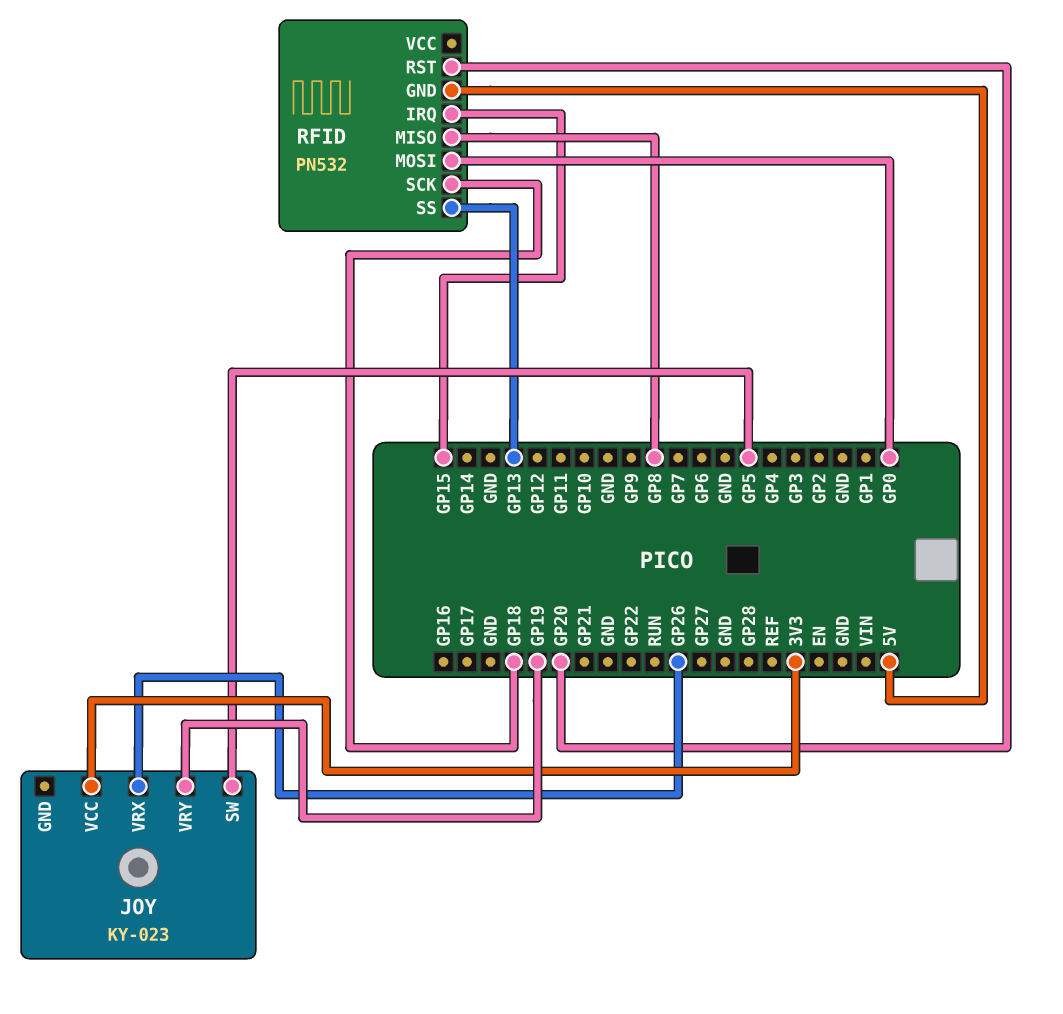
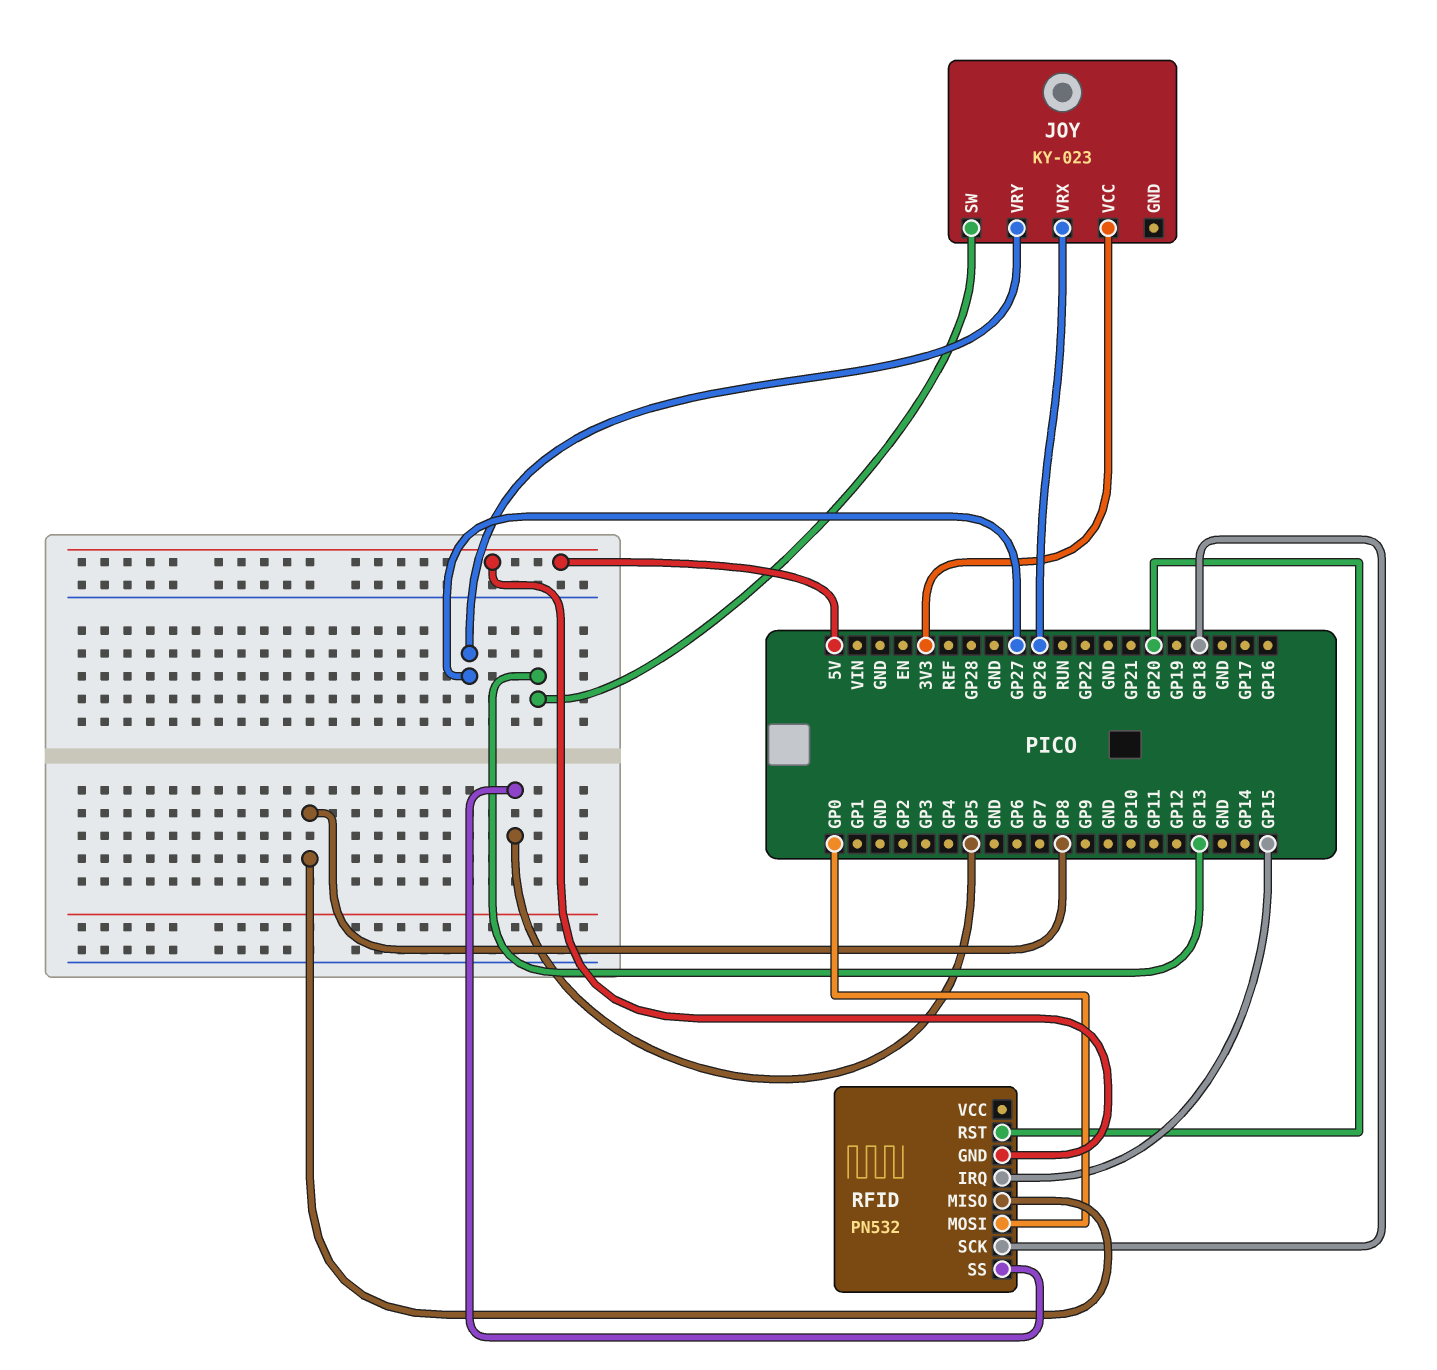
JOY pin SW: GP5 -> GP13
JOY pin VRY: GP19 -> GP27
RFID pin SS: GP13 -> GP5

